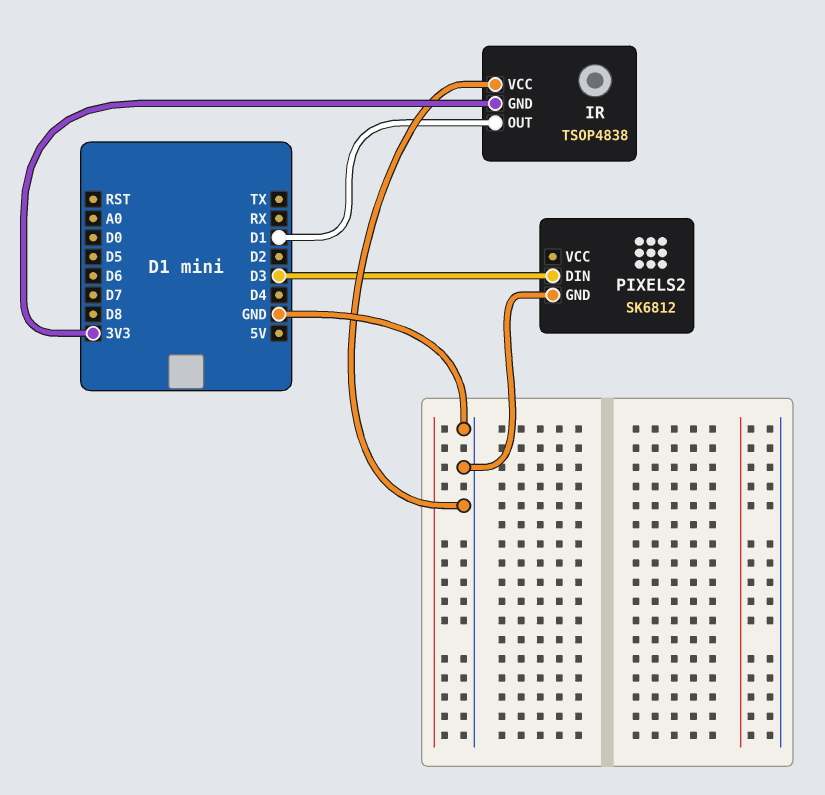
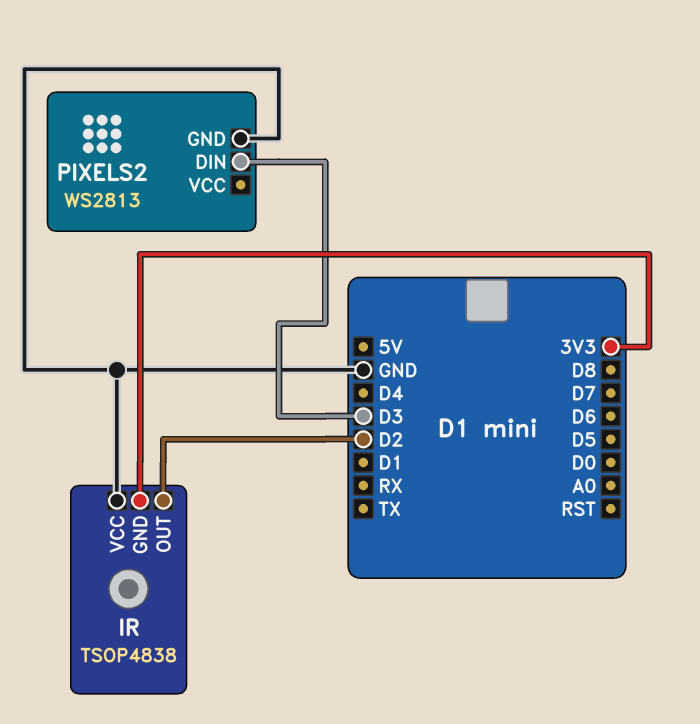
IR pin OUT: D1 -> D2
PIXELS2: SK6812 -> WS2813

